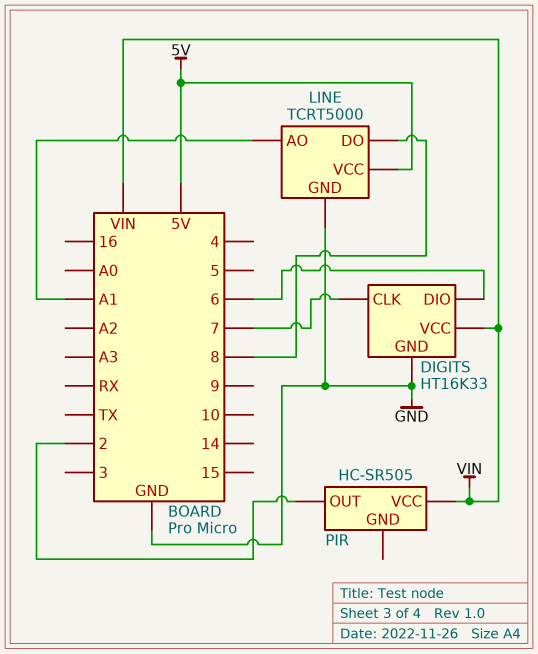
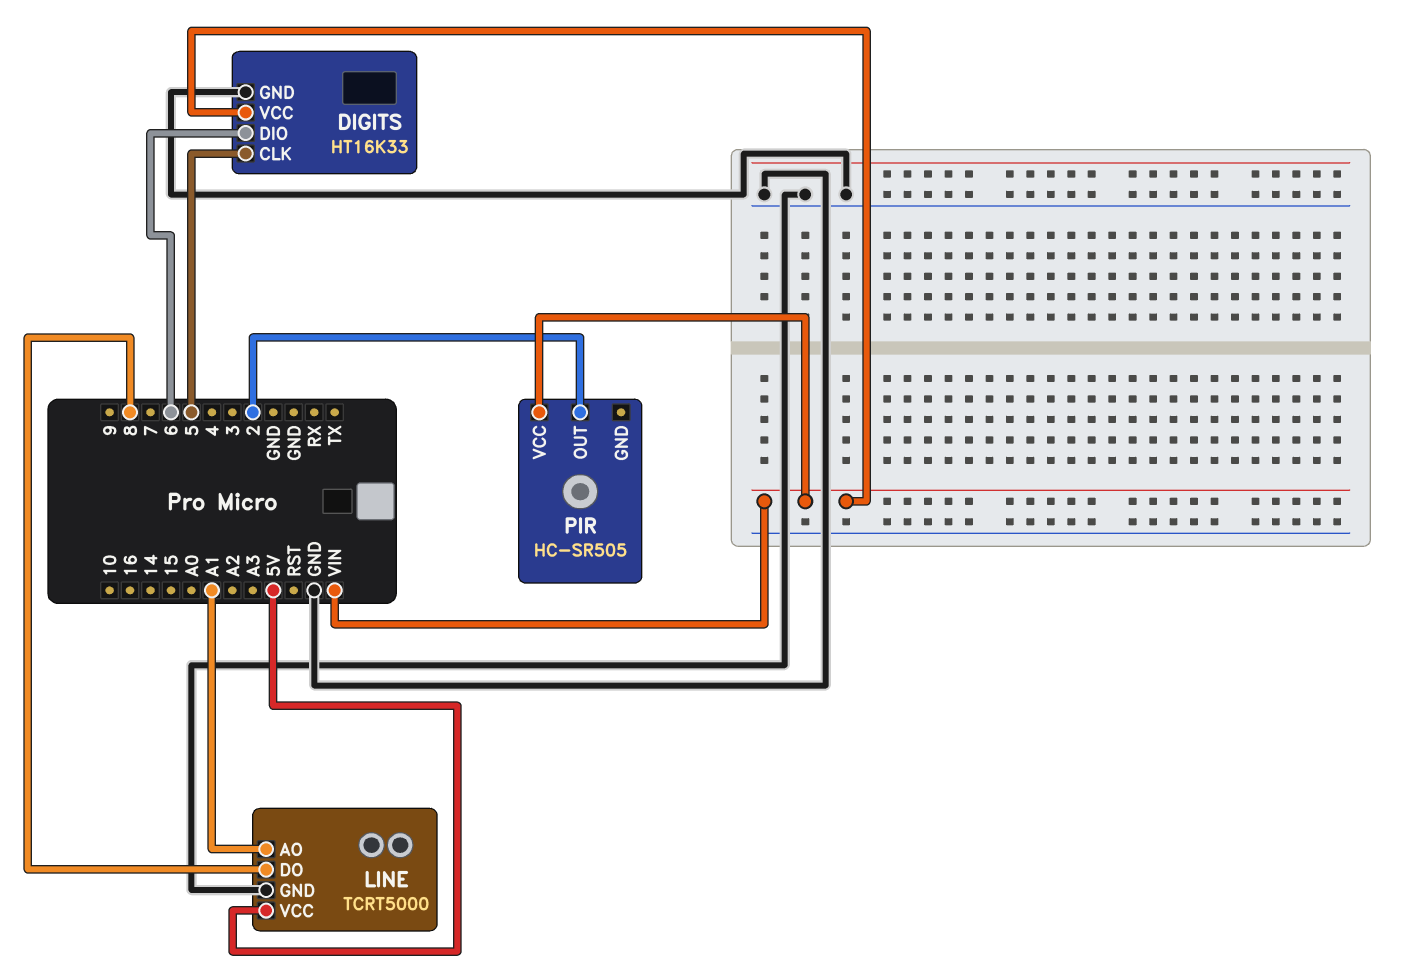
DIGITS pin CLK: 7 -> 5

